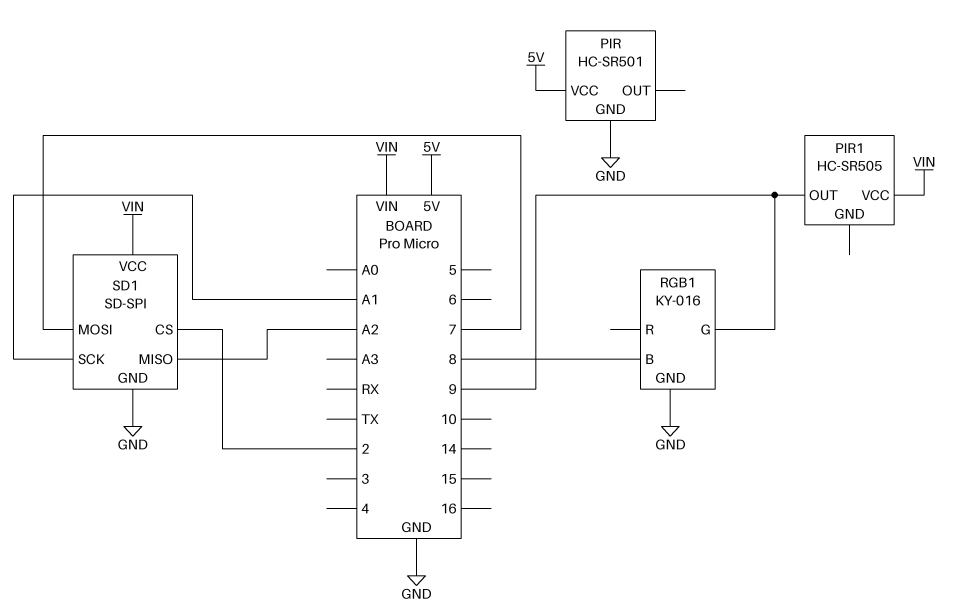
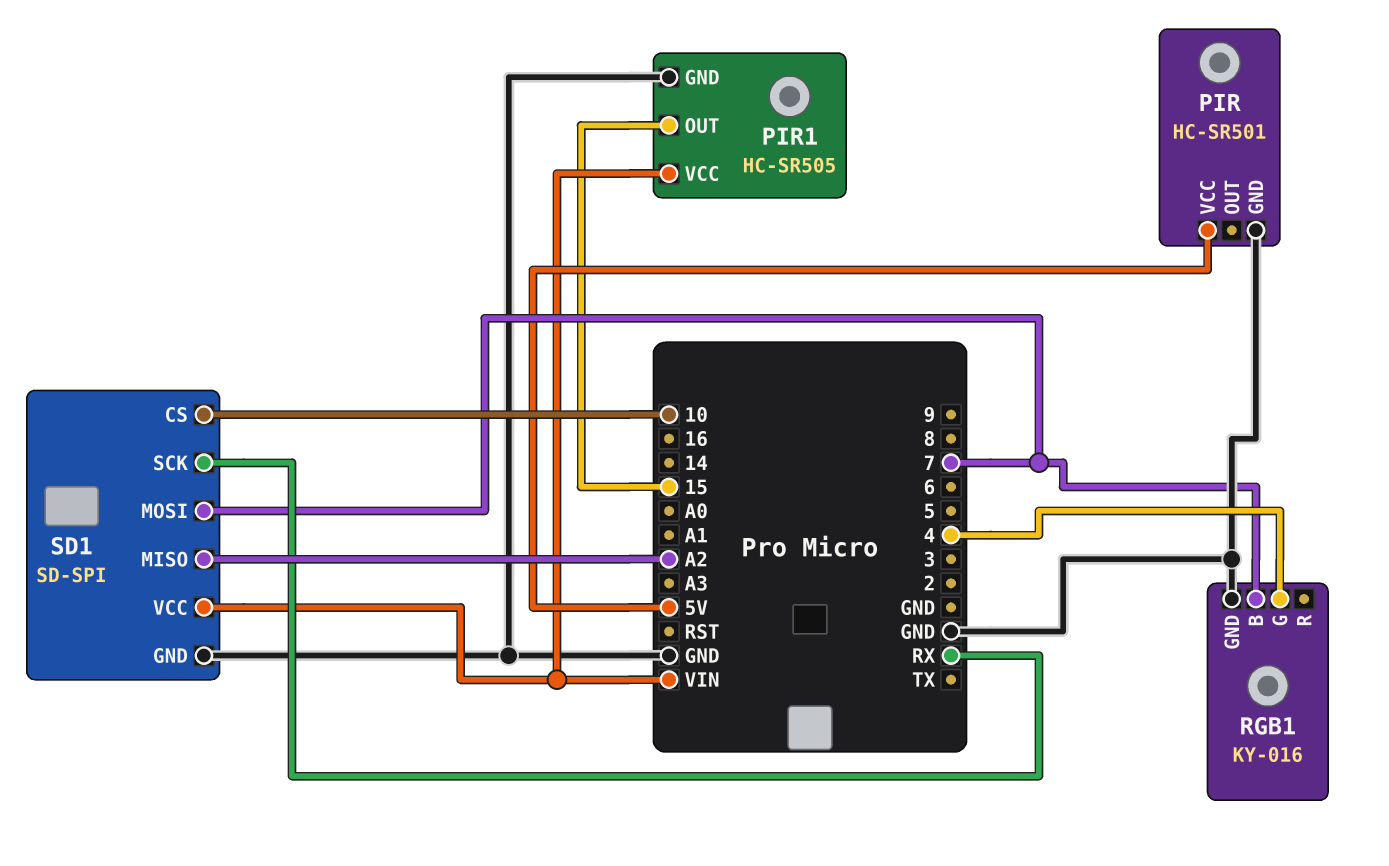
PIR1 pin GND: none -> GND
PIR1 pin OUT: 9 -> 15
RGB1 pin B: 8 -> 7
RGB1 pin G: 9 -> 4
SD1 pin CS: 2 -> 10
SD1 pin SCK: A1 -> RX

